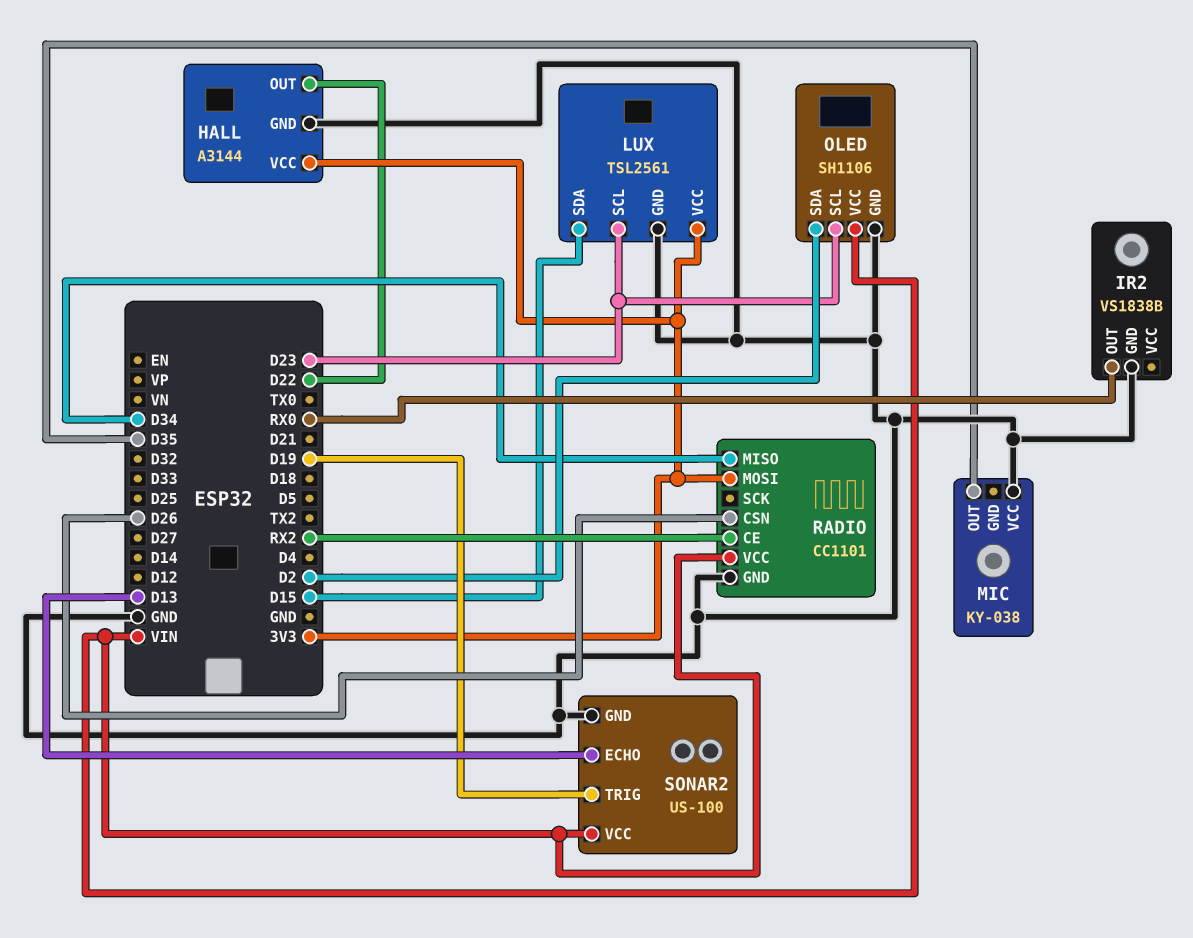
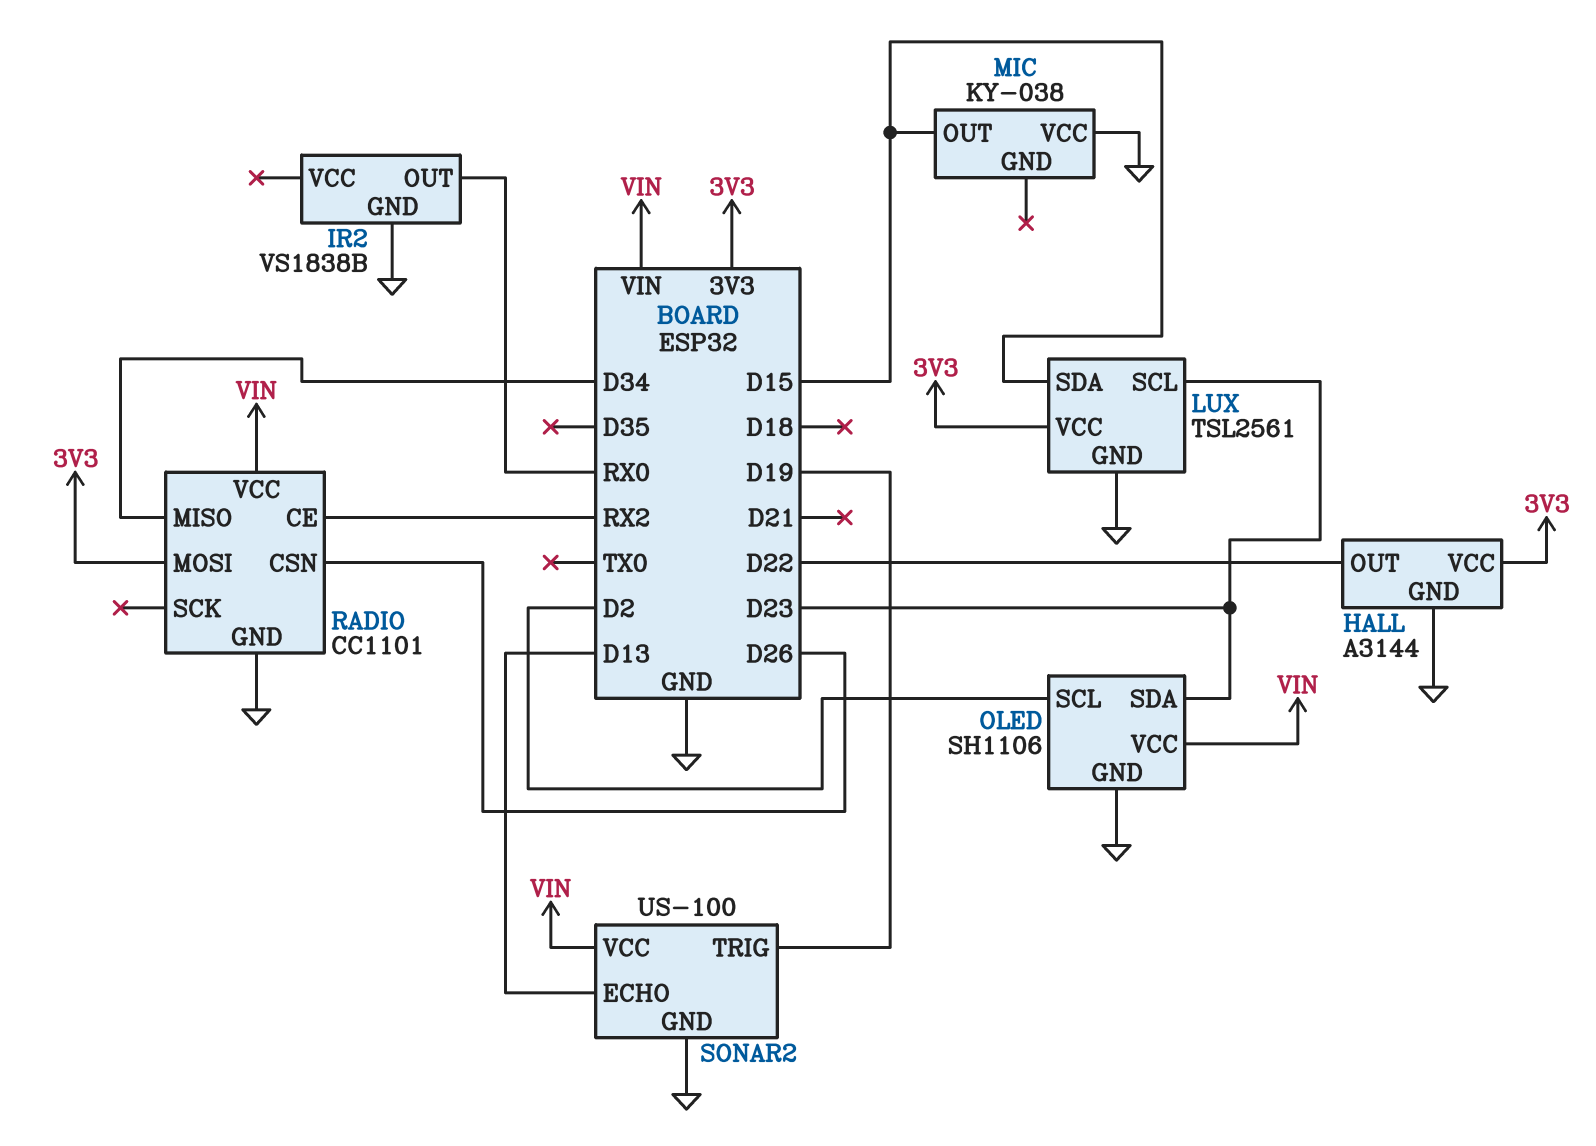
MIC pin OUT: D35 -> D15
OLED pin SCL: D23 -> D2
OLED pin SDA: D2 -> D23

